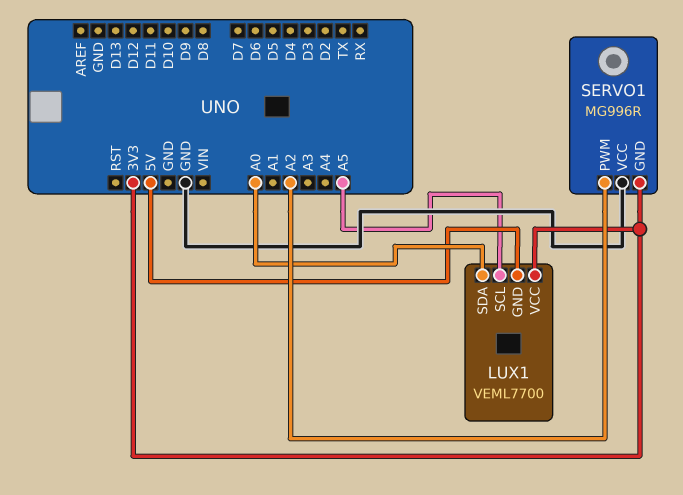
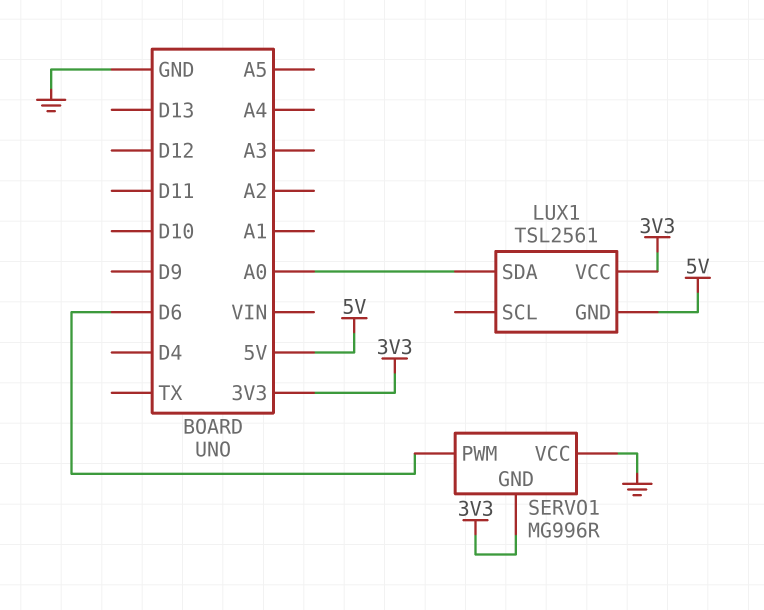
LUX1: VEML7700 -> TSL2561
LUX1 pin SCL: A5 -> none
SERVO1 pin PWM: A2 -> D6

